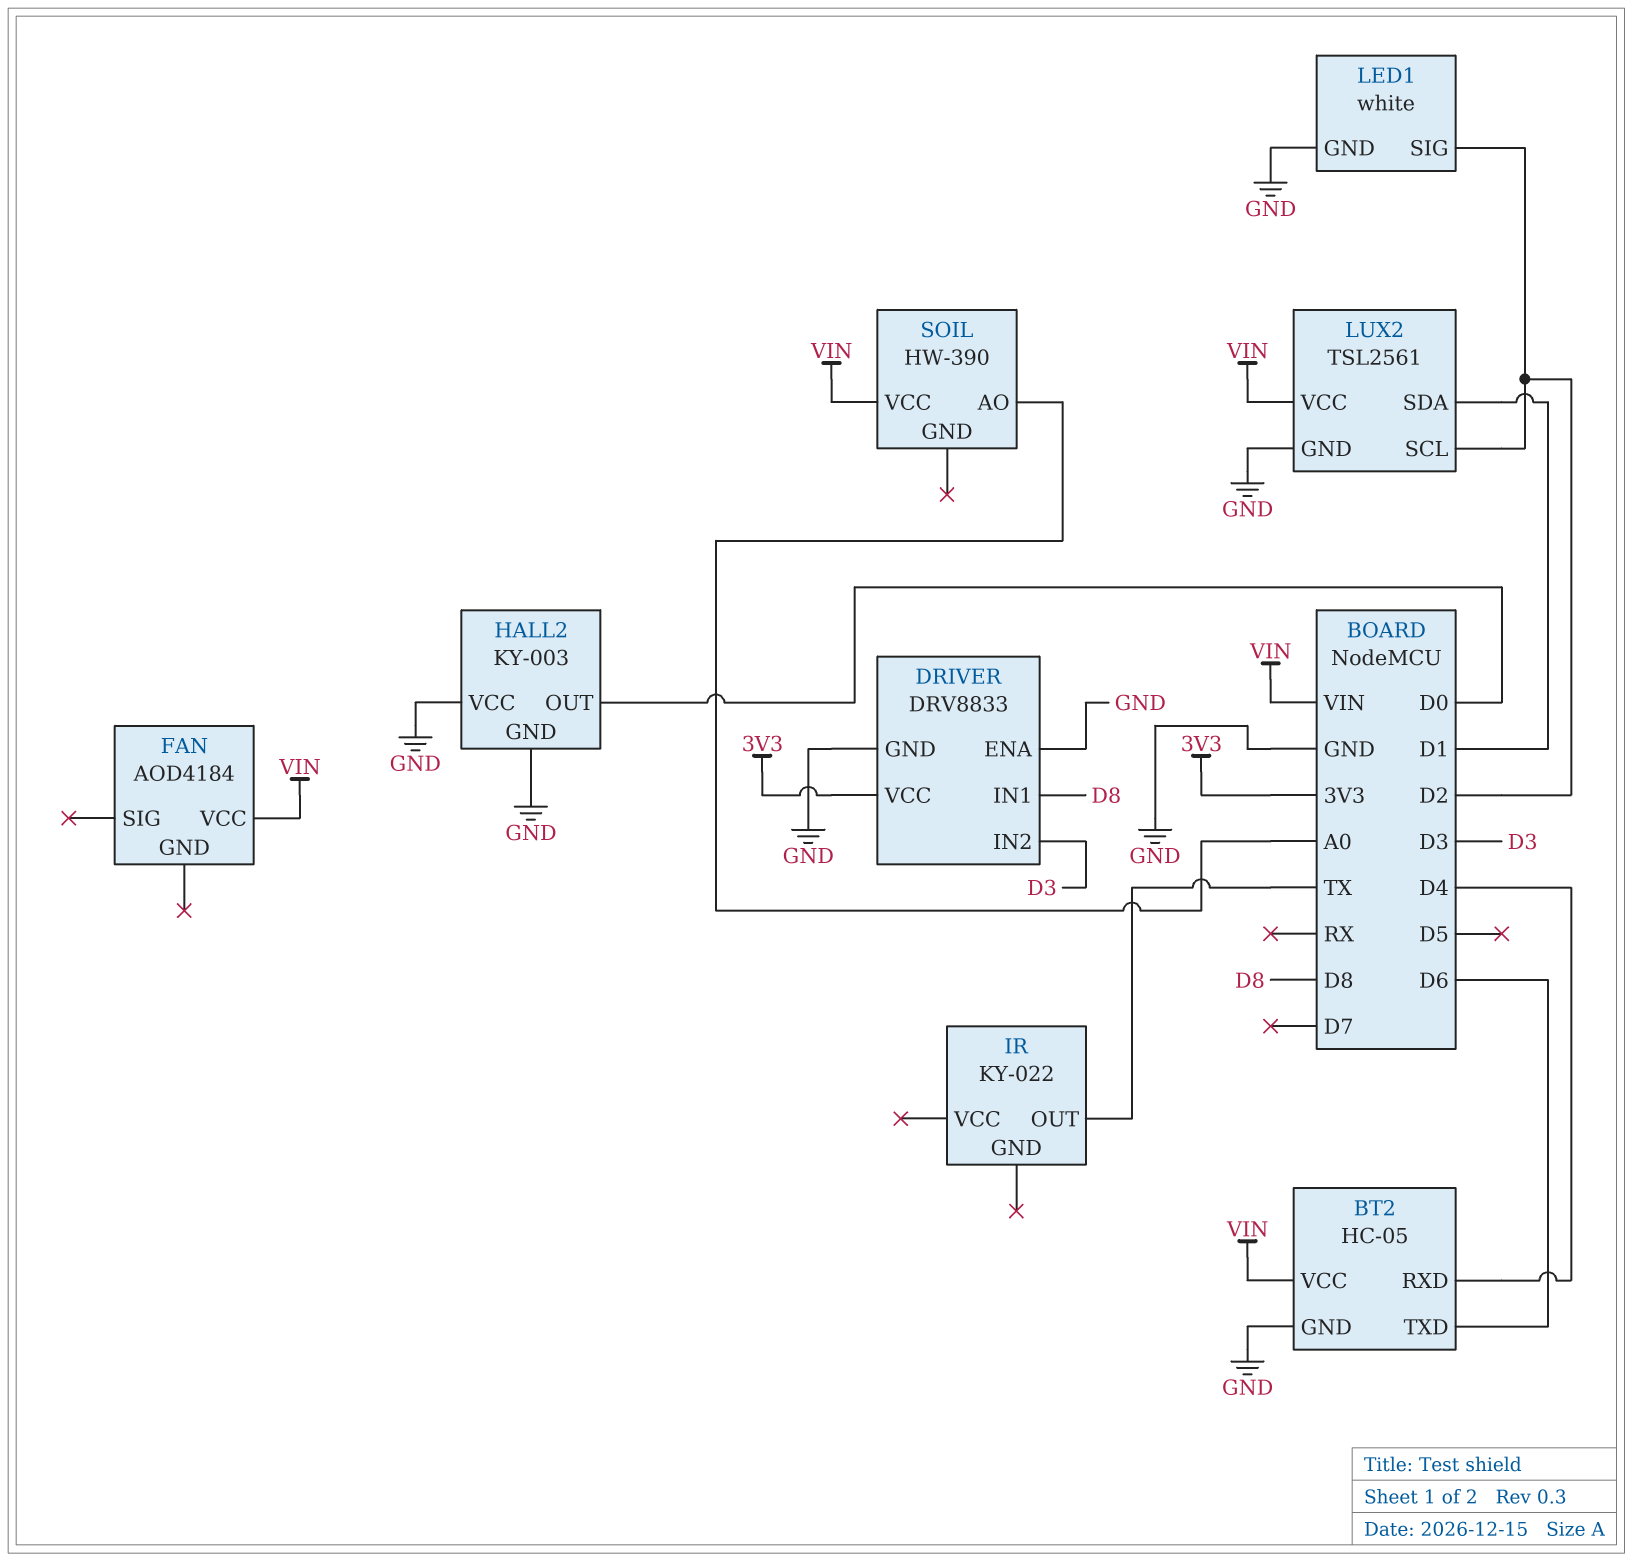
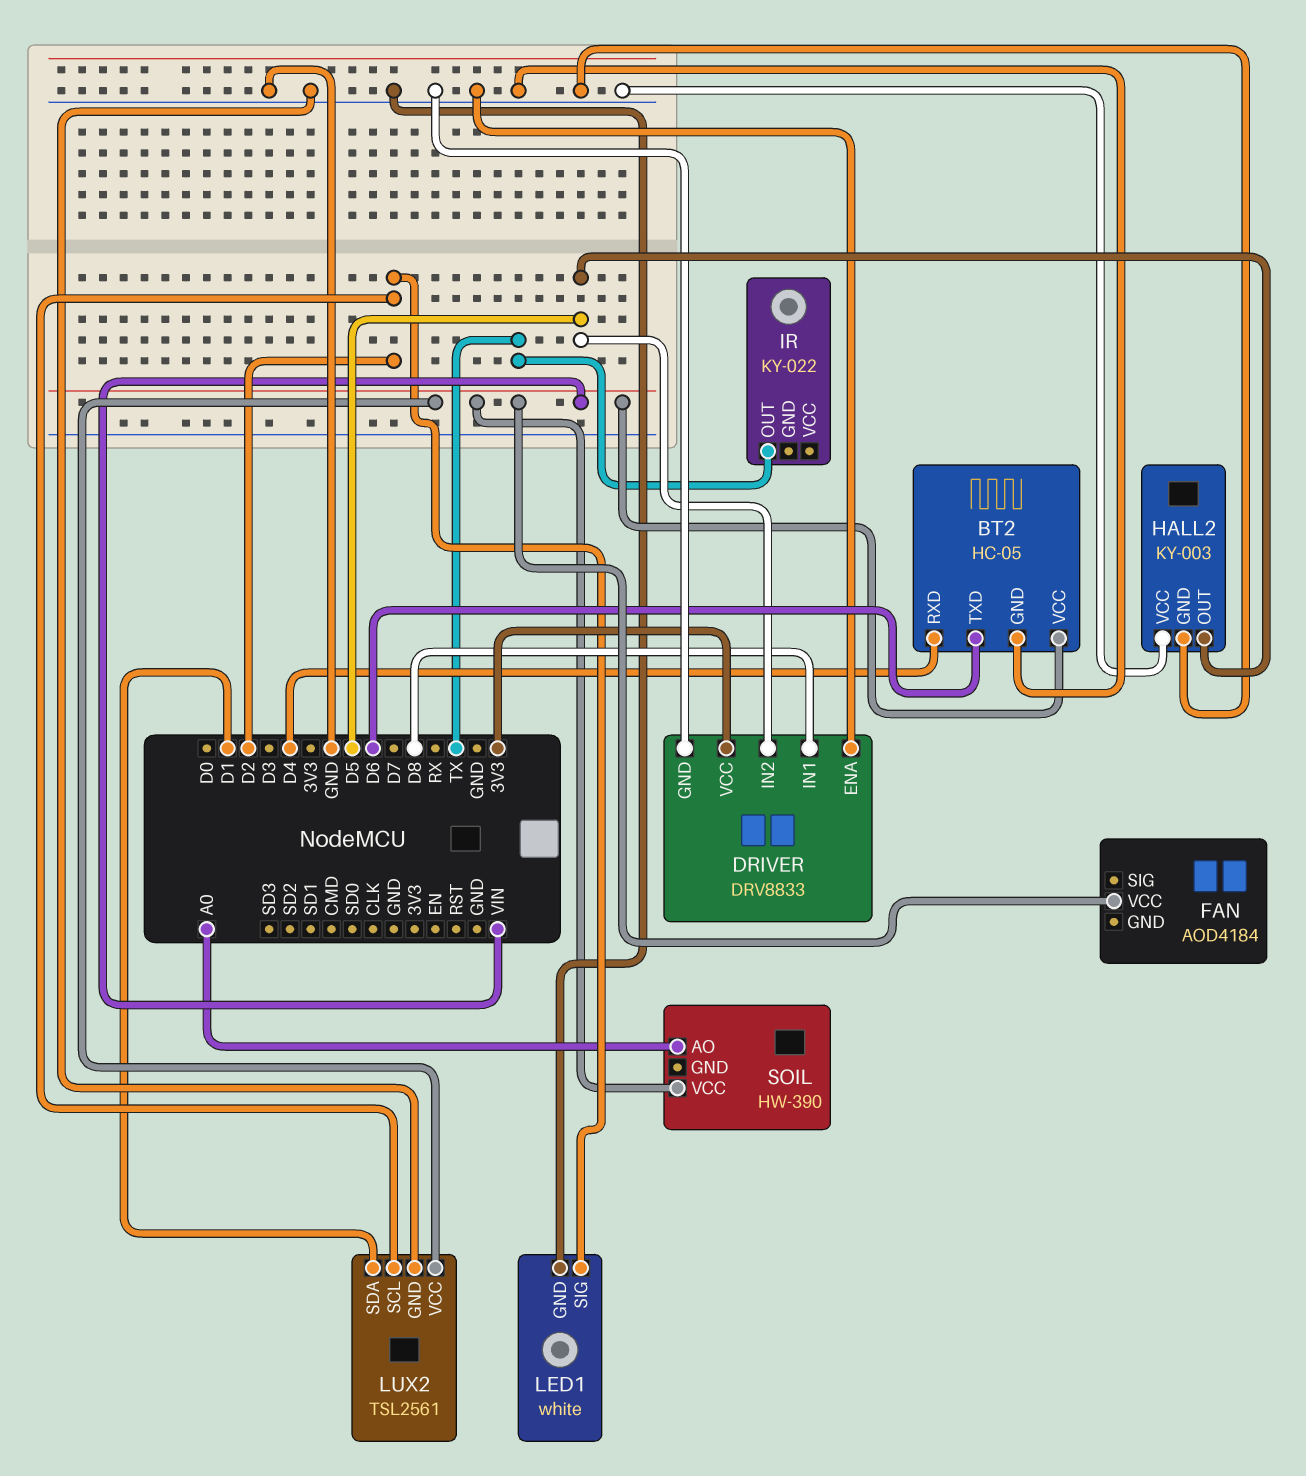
DRIVER pin IN2: D3 -> D5
HALL2 pin OUT: D0 -> D5

